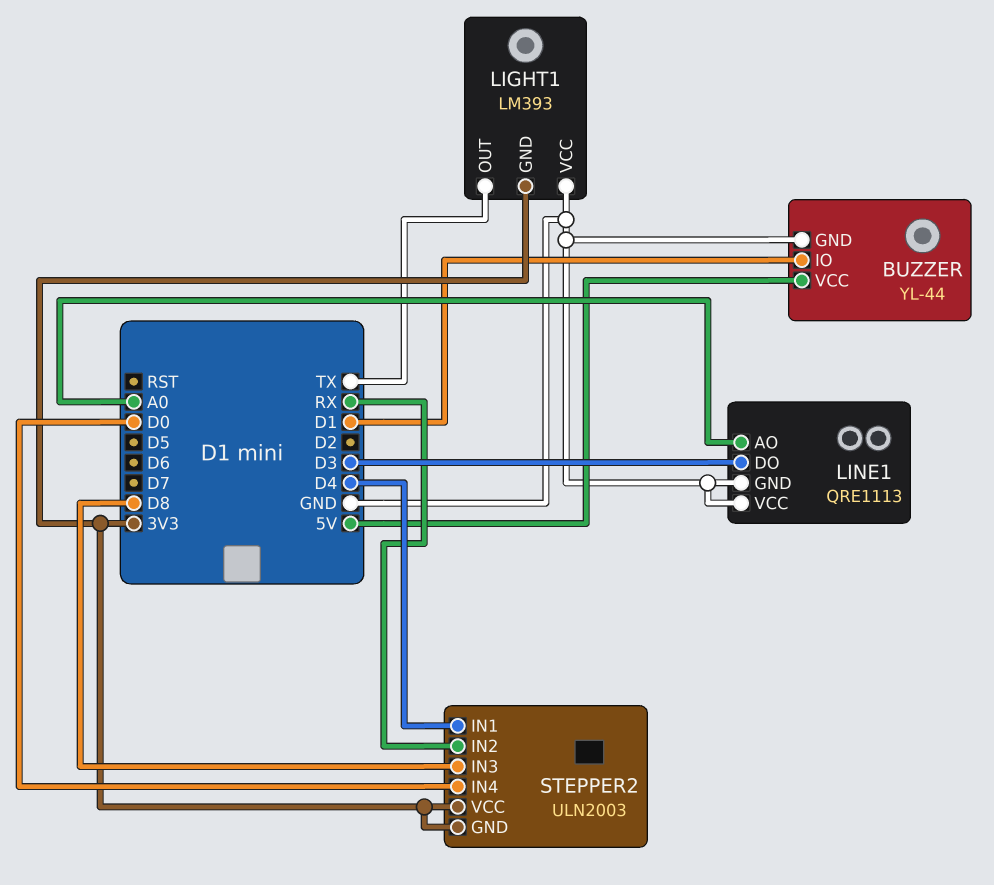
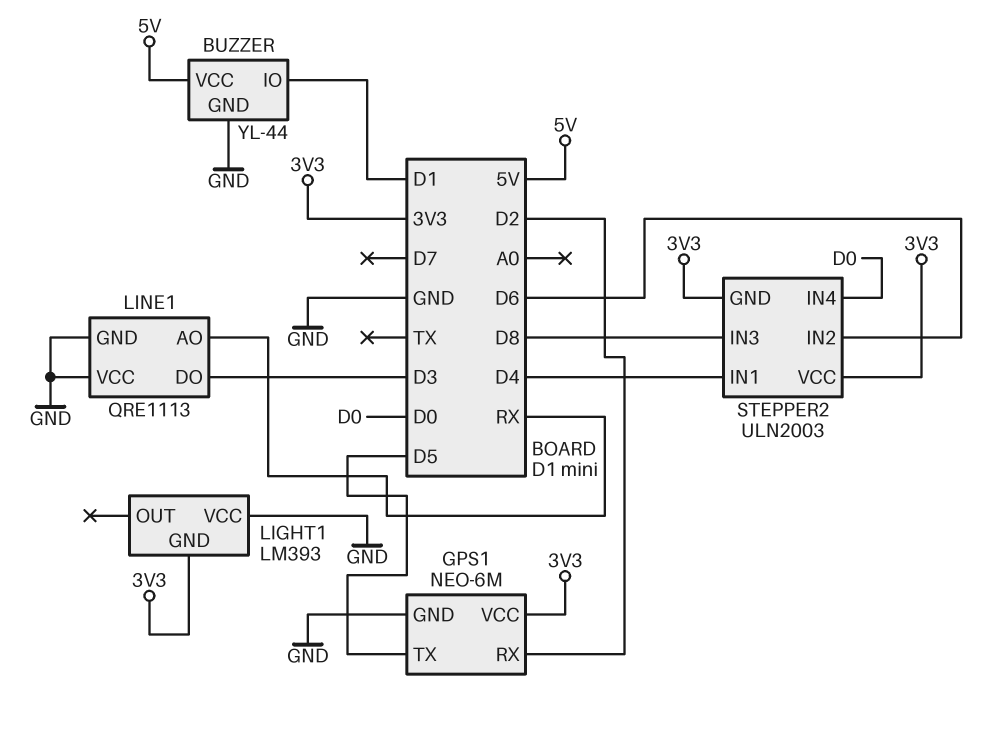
GPS1: none -> NEO-6M
GPS1 pin GND: none -> GND
GPS1 pin RX: none -> D2
GPS1 pin TX: none -> D5
GPS1 pin VCC: none -> 3V3
LIGHT1 pin OUT: TX -> none
LINE1 pin AO: A0 -> RX
STEPPER2 pin IN2: RX -> D6

